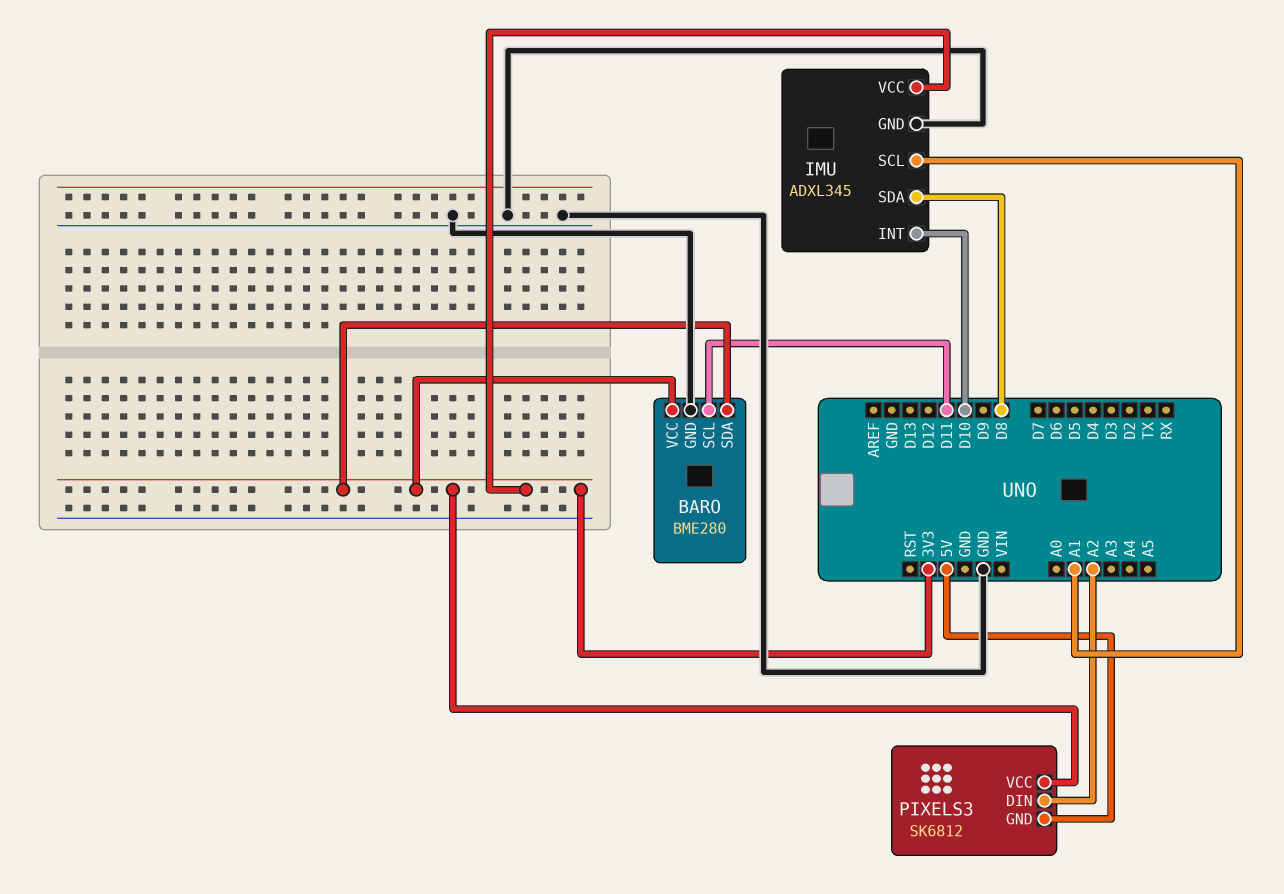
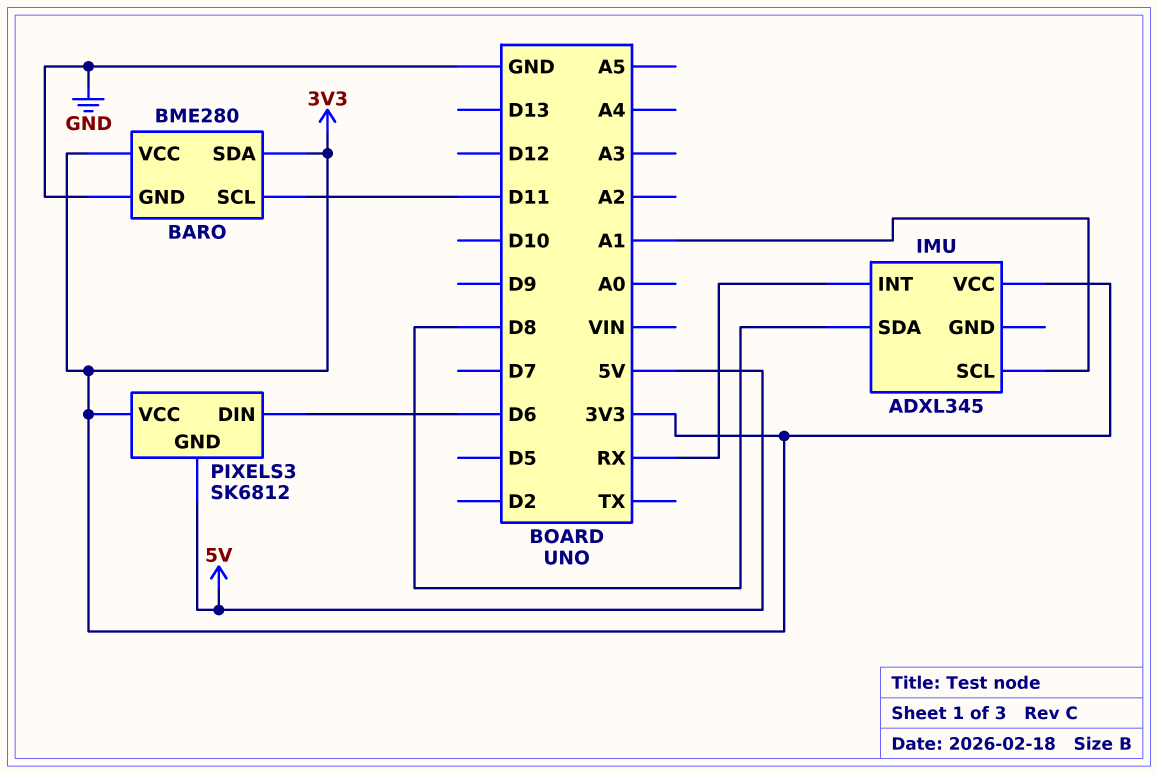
IMU pin GND: GND -> none
IMU pin INT: D10 -> RX
PIXELS3 pin DIN: A2 -> D6

